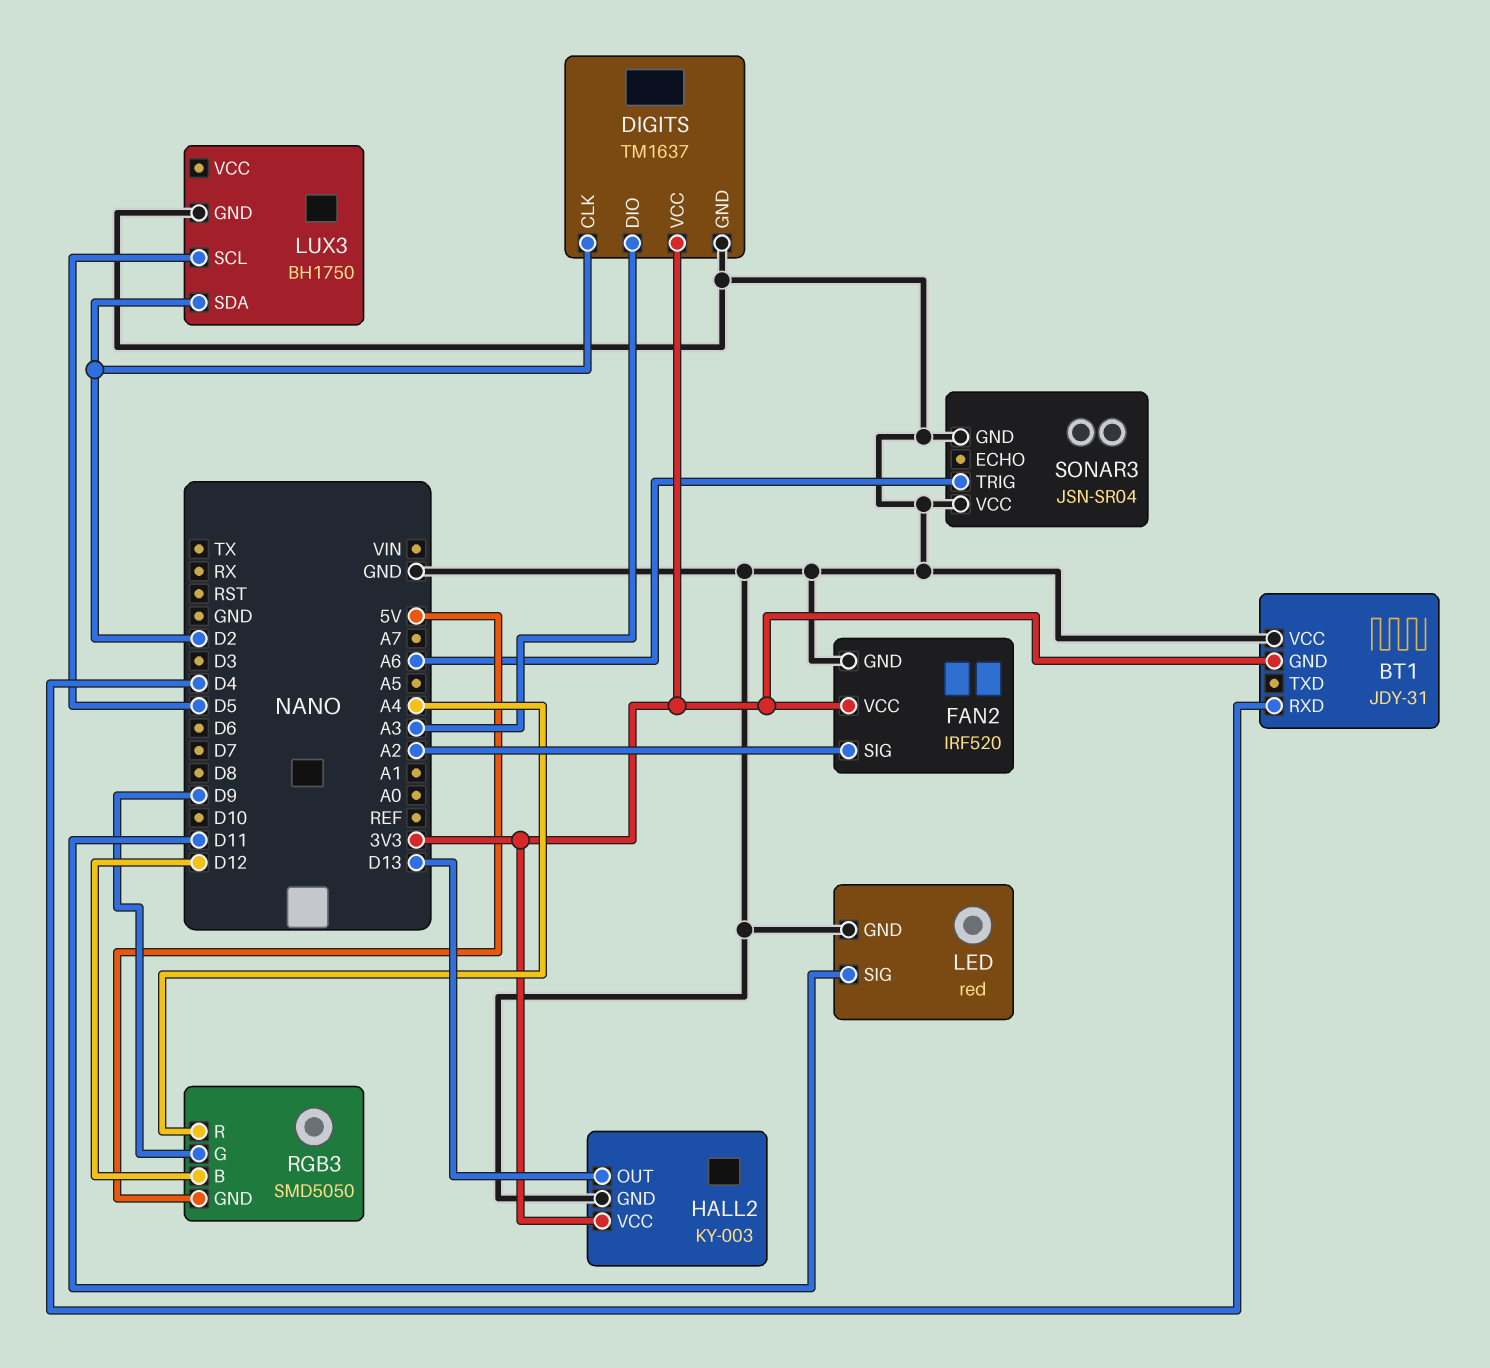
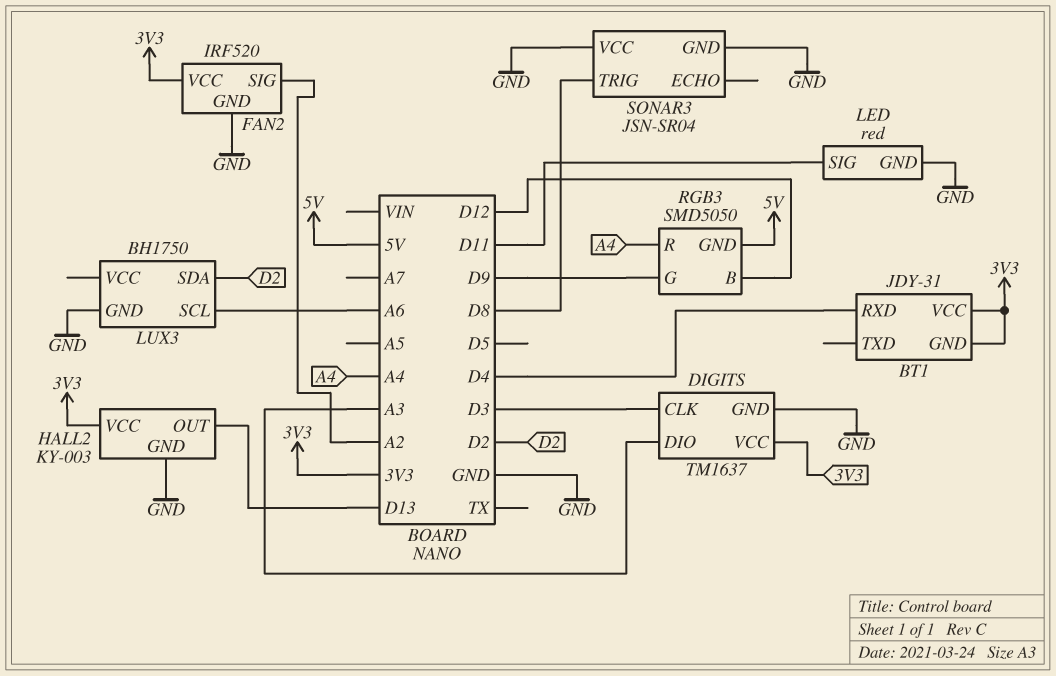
BT1 pin VCC: GND -> 3V3
DIGITS pin CLK: D2 -> D3
LUX3 pin SCL: D5 -> A6
SONAR3 pin TRIG: A6 -> D8

